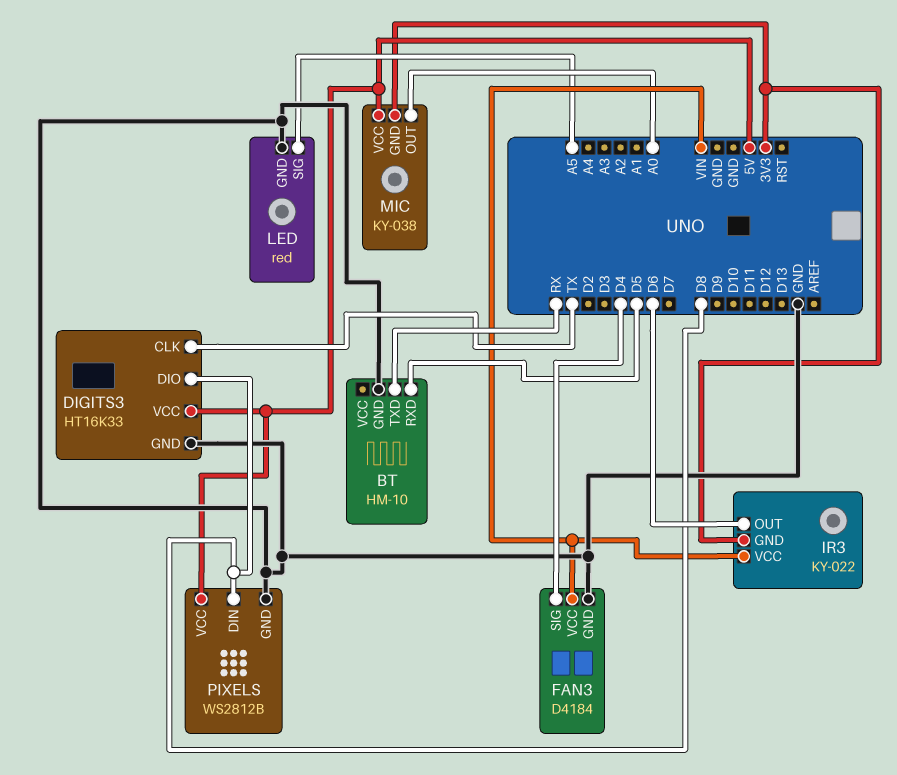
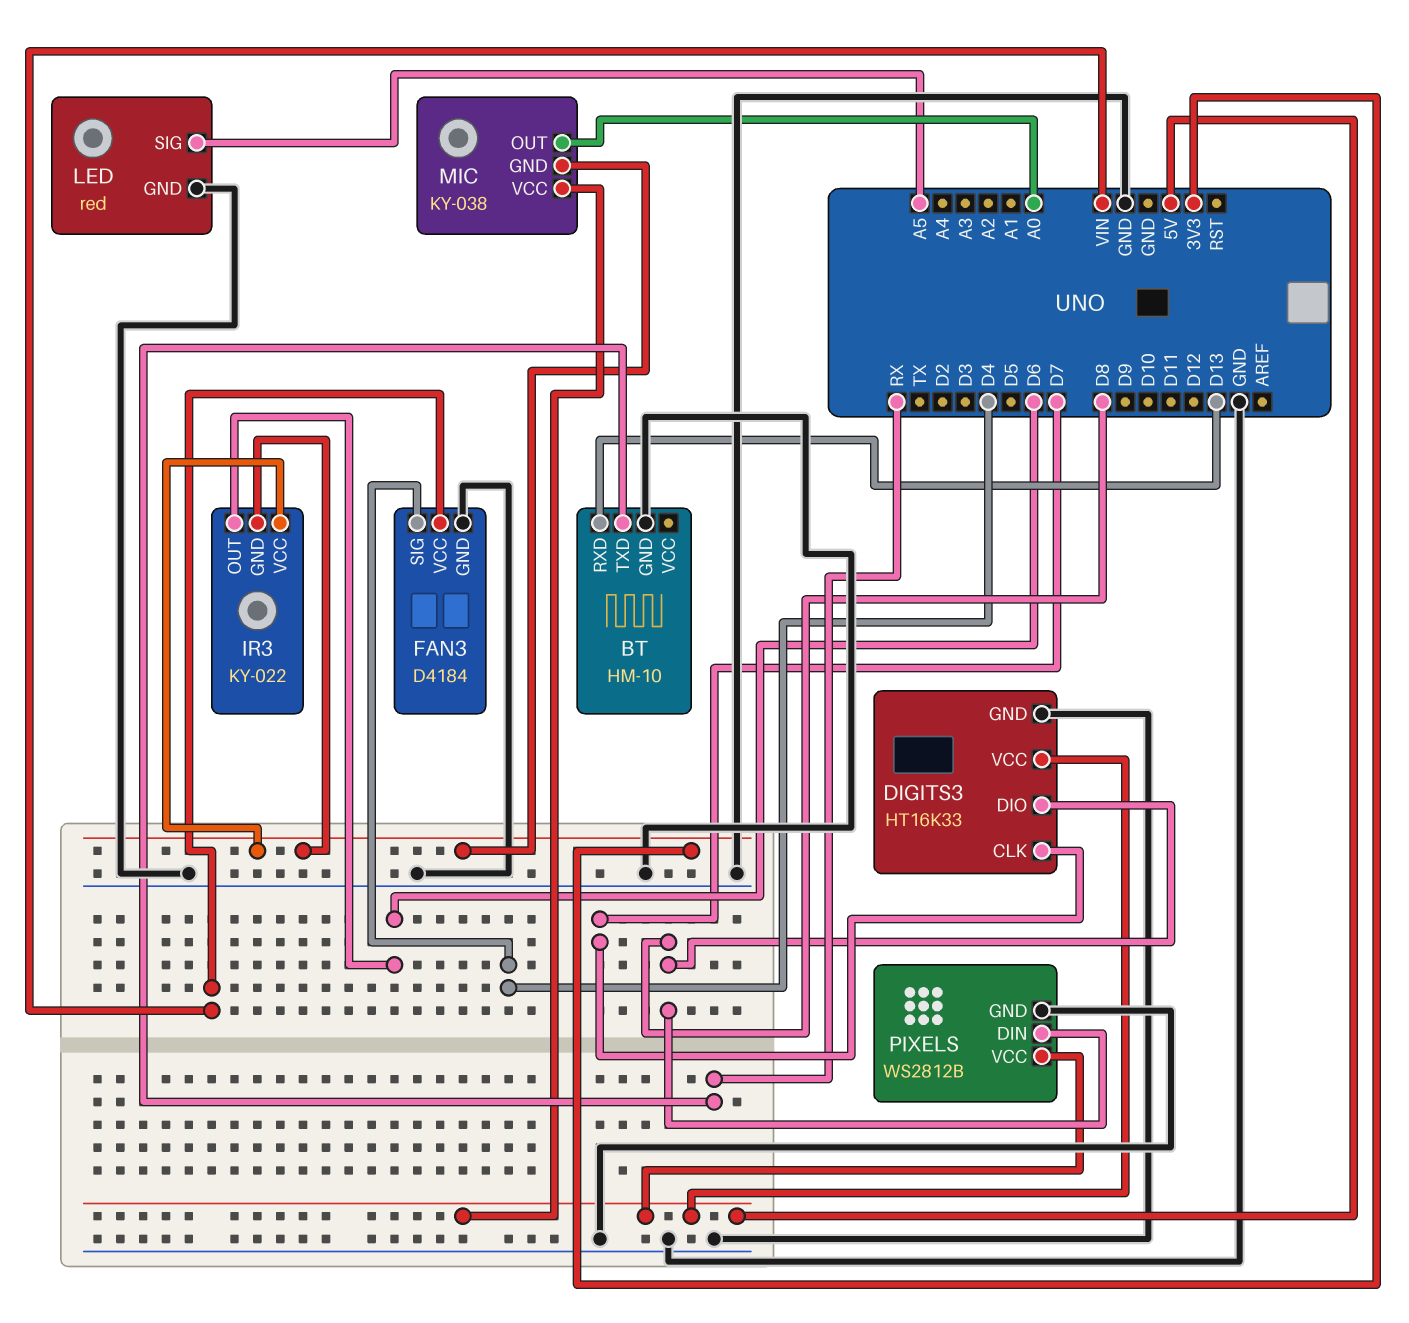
BT pin RXD: D5 -> D13
DIGITS3 pin CLK: TX -> D7
IR3 pin VCC: VIN -> 3V3

